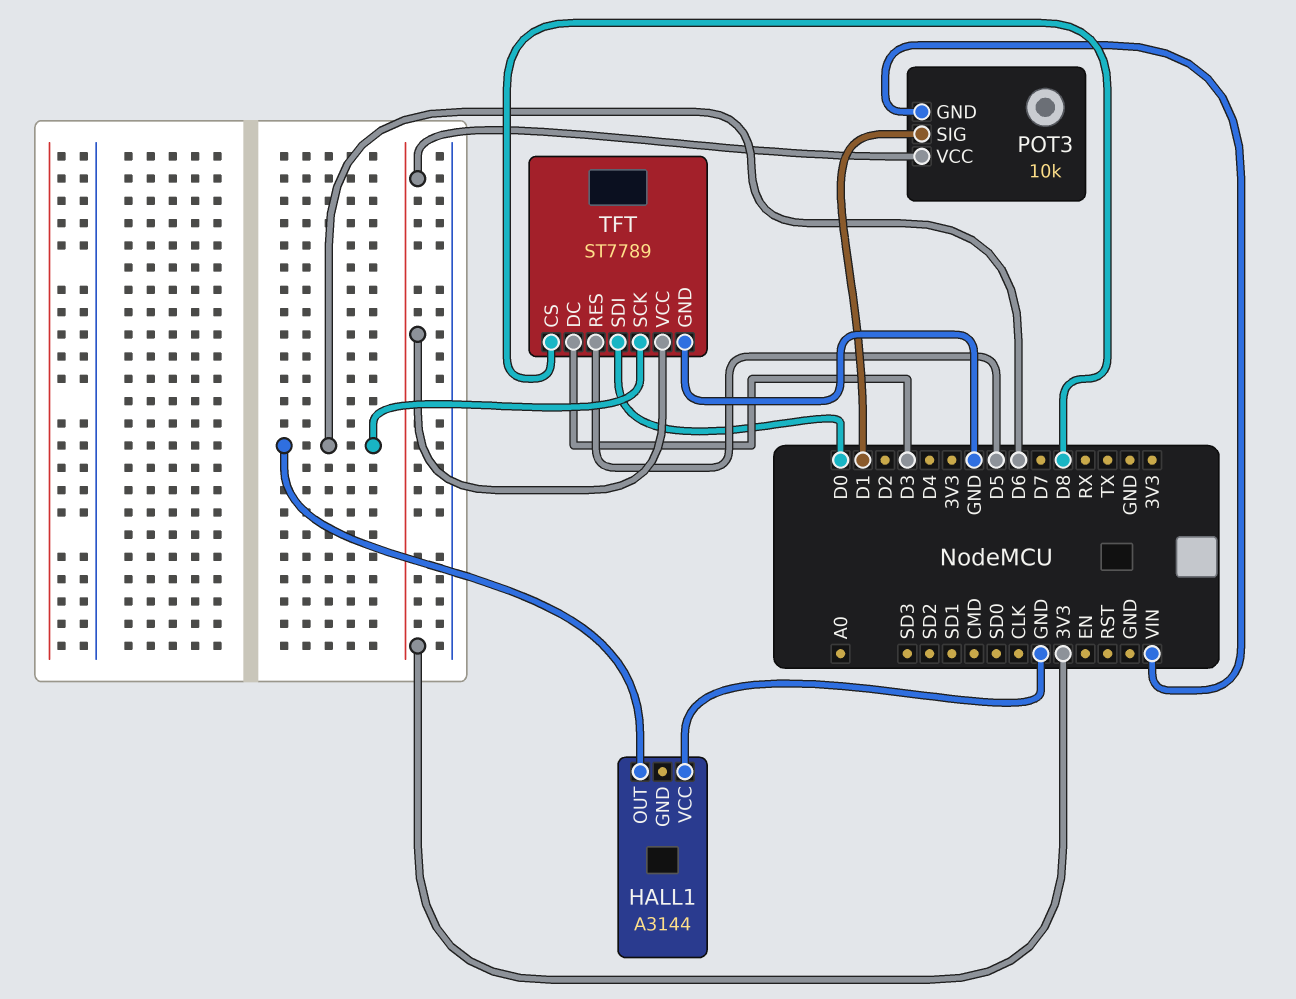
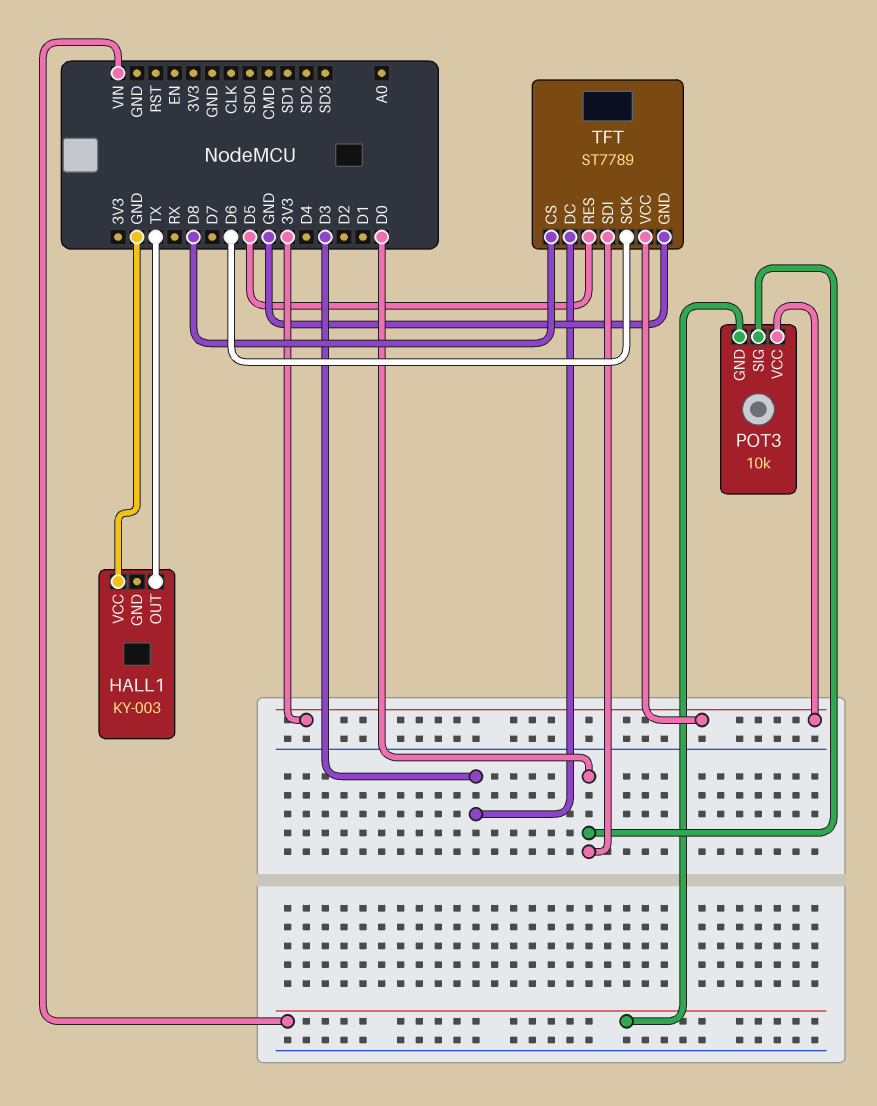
HALL1: A3144 -> KY-003
HALL1 pin OUT: D6 -> TX
POT3 pin SIG: D1 -> D0

